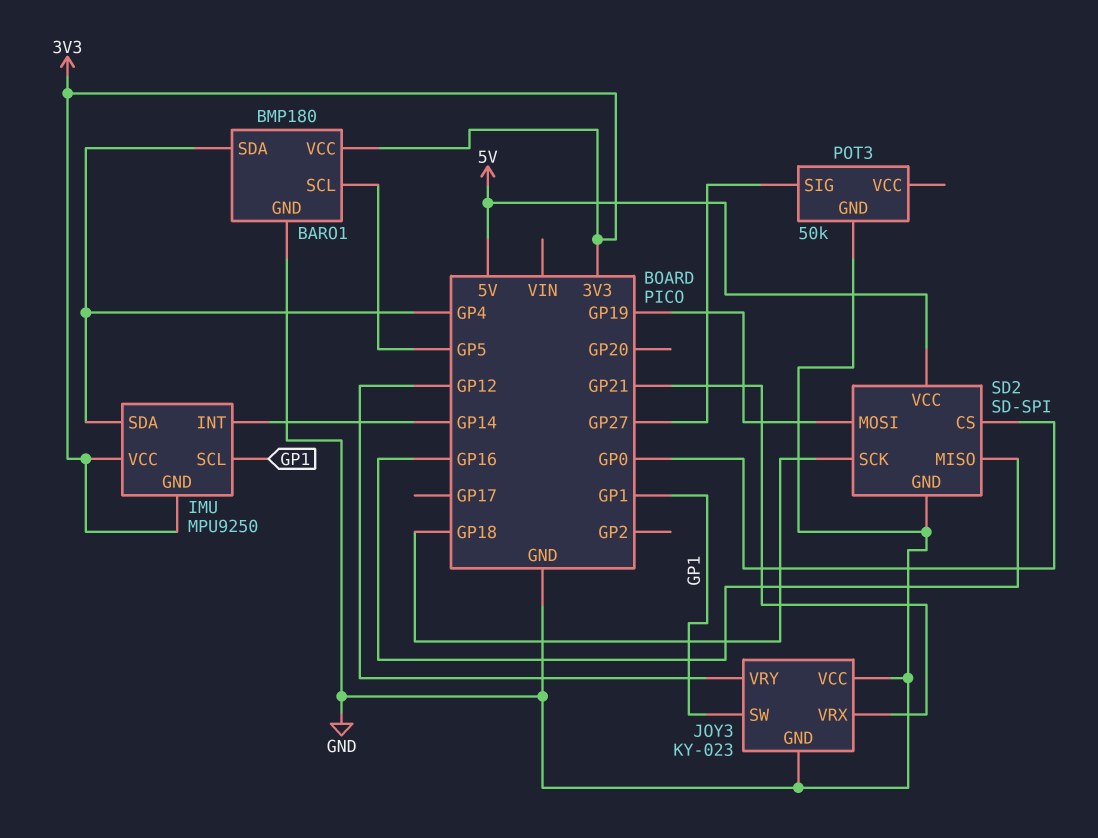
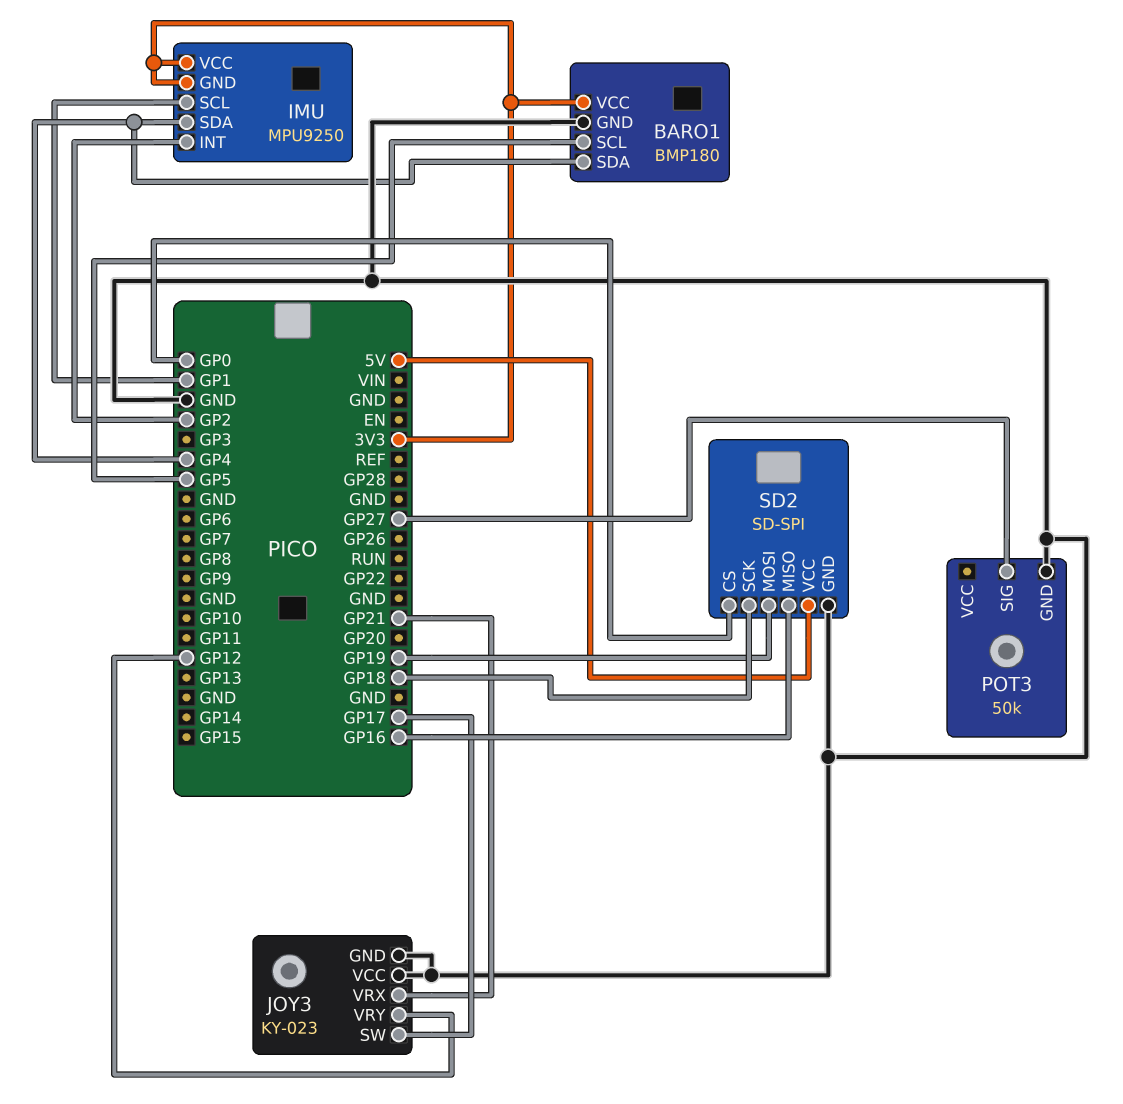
IMU pin INT: GP14 -> GP2
JOY3 pin SW: GP1 -> GP17

